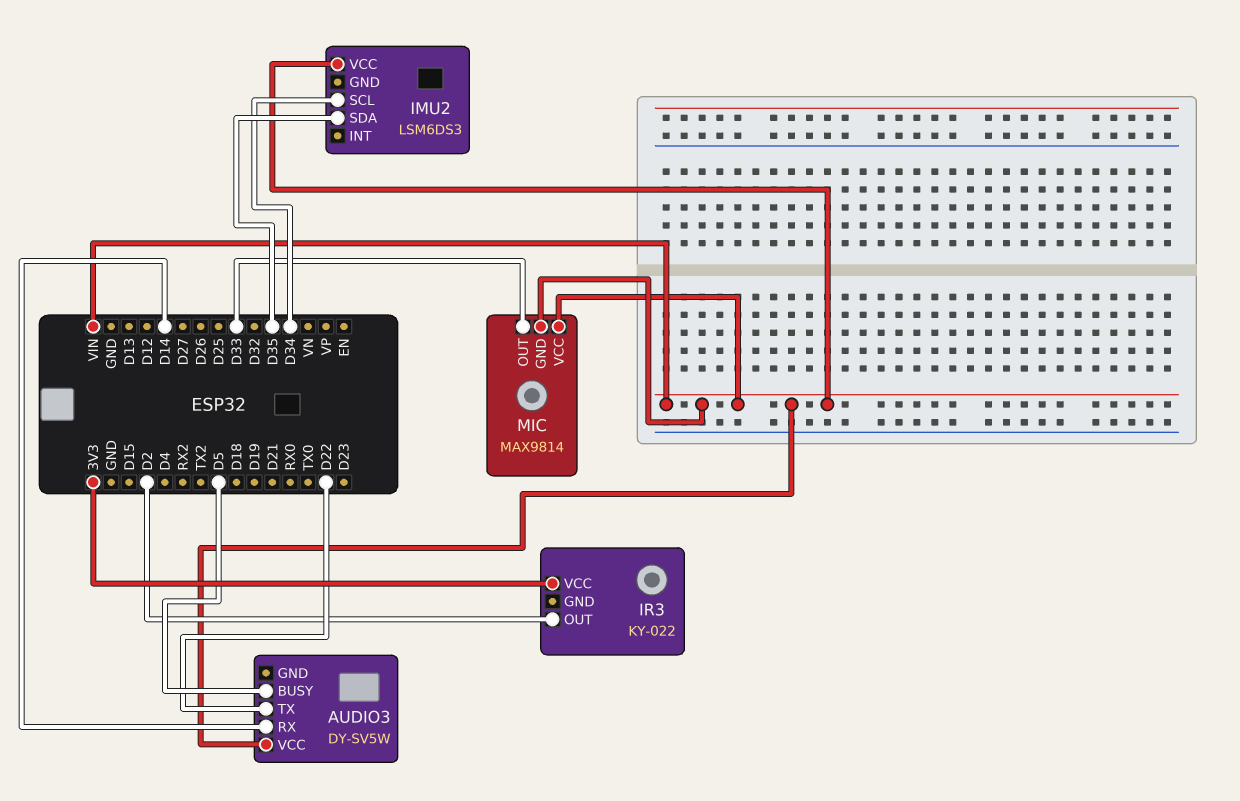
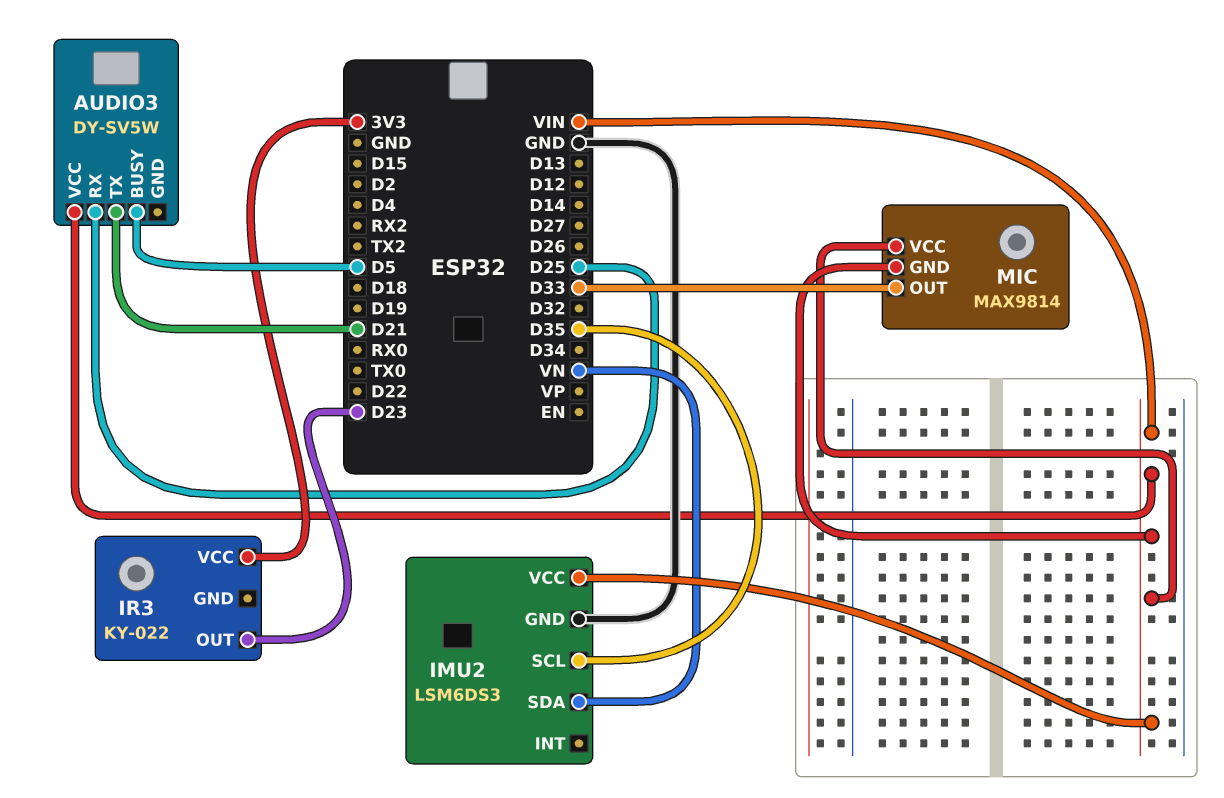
AUDIO3 pin RX: D14 -> D25
AUDIO3 pin TX: D22 -> D21
IMU2 pin GND: none -> GND
IMU2 pin SCL: D34 -> D35
IMU2 pin SDA: D35 -> VN
IR3 pin OUT: D2 -> D23

